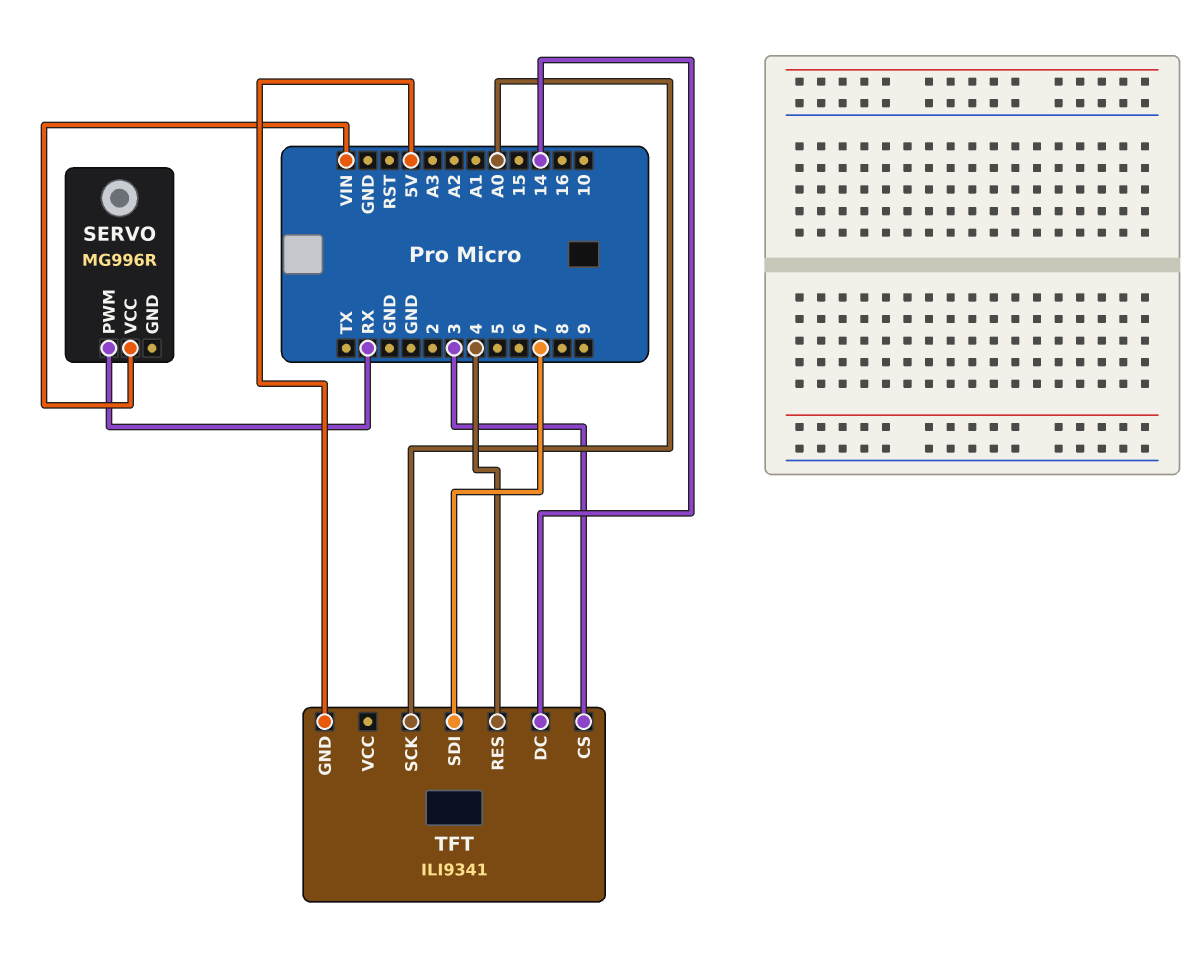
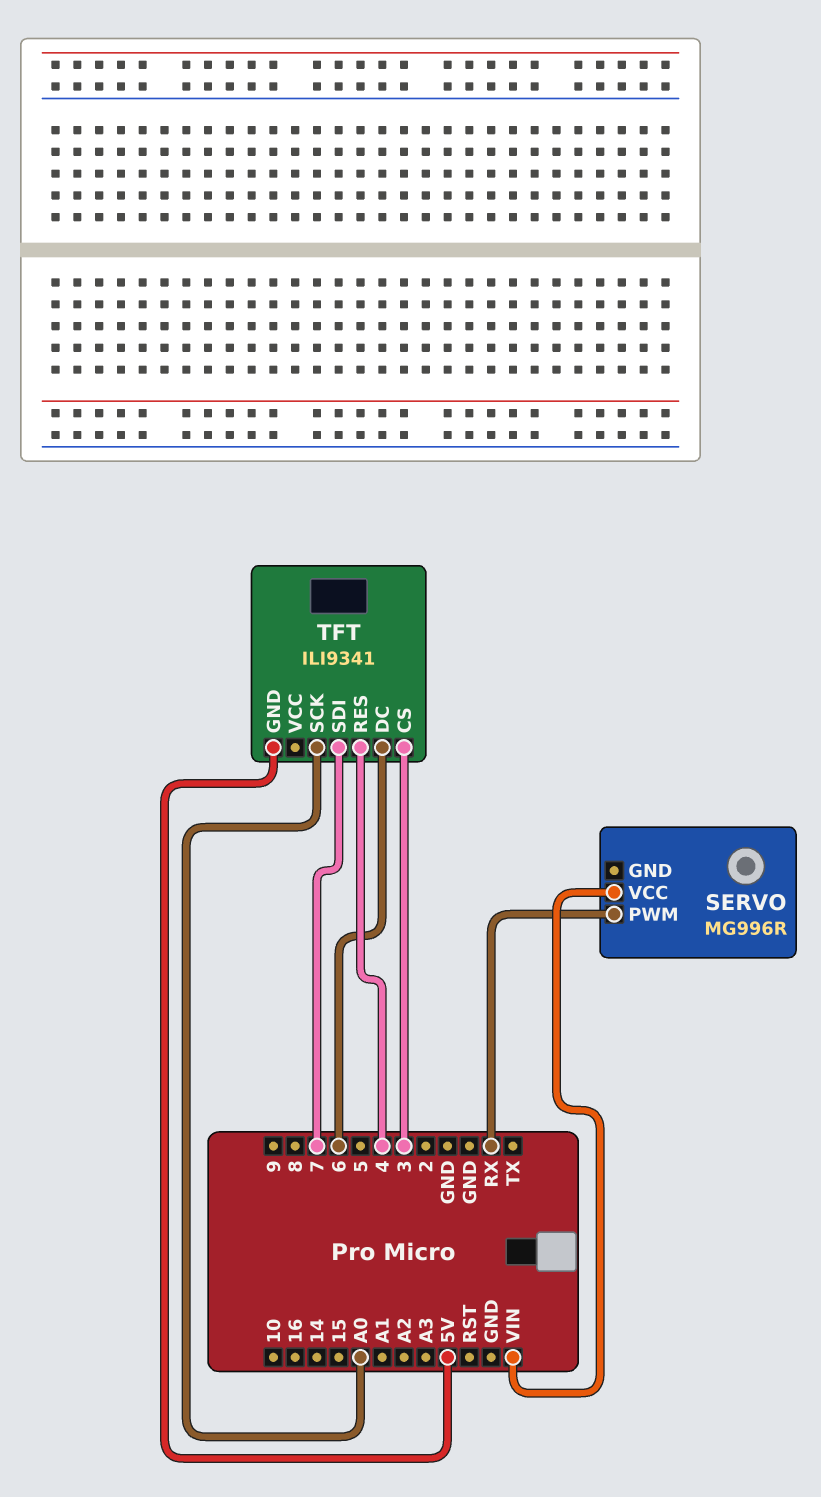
TFT pin DC: 14 -> 6

